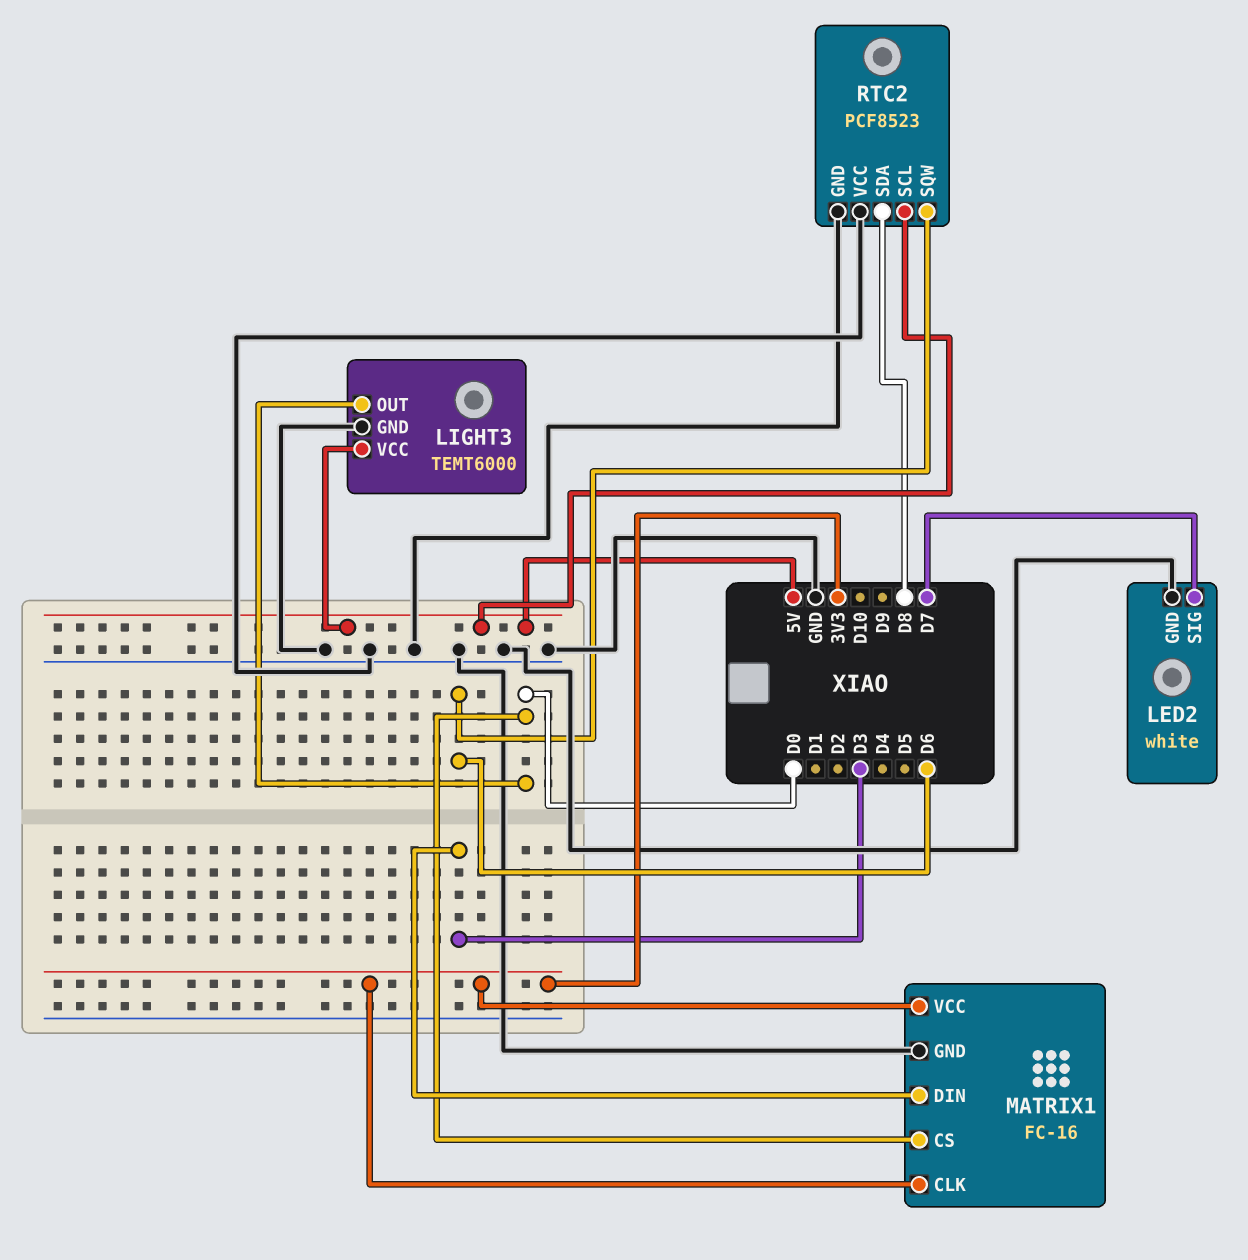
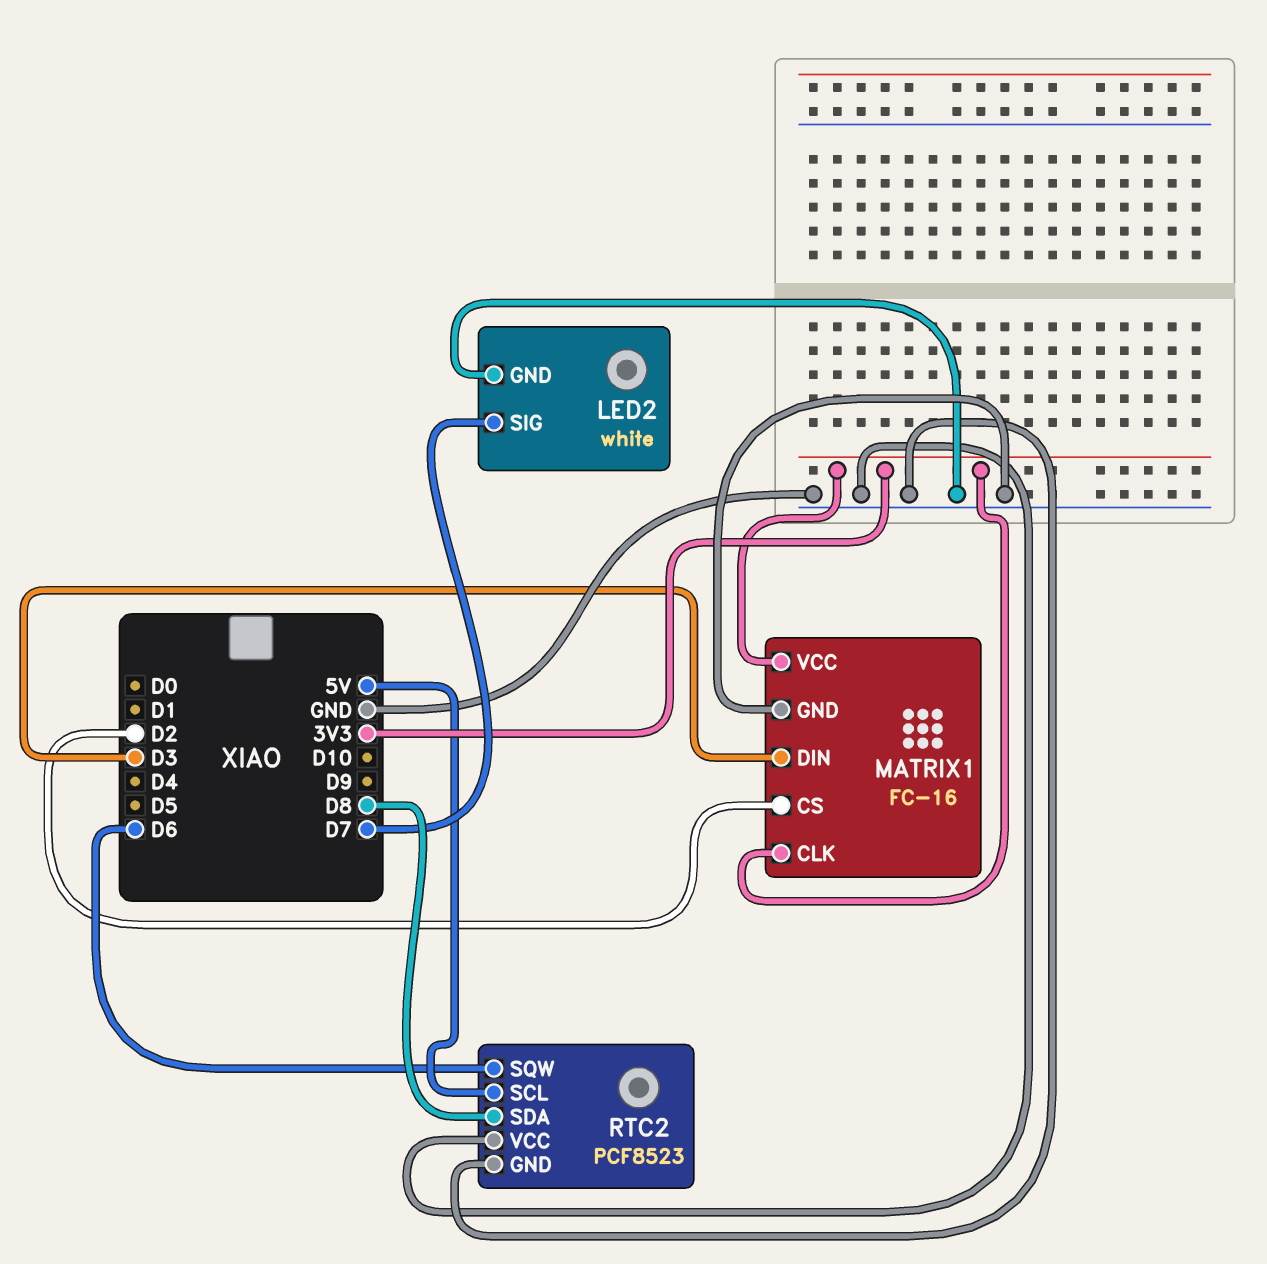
LIGHT3: TEMT6000 -> none
LIGHT3 pin GND: GND -> none
LIGHT3 pin OUT: D0 -> none
LIGHT3 pin VCC: 5V -> none
MATRIX1 pin CS: D0 -> D2

